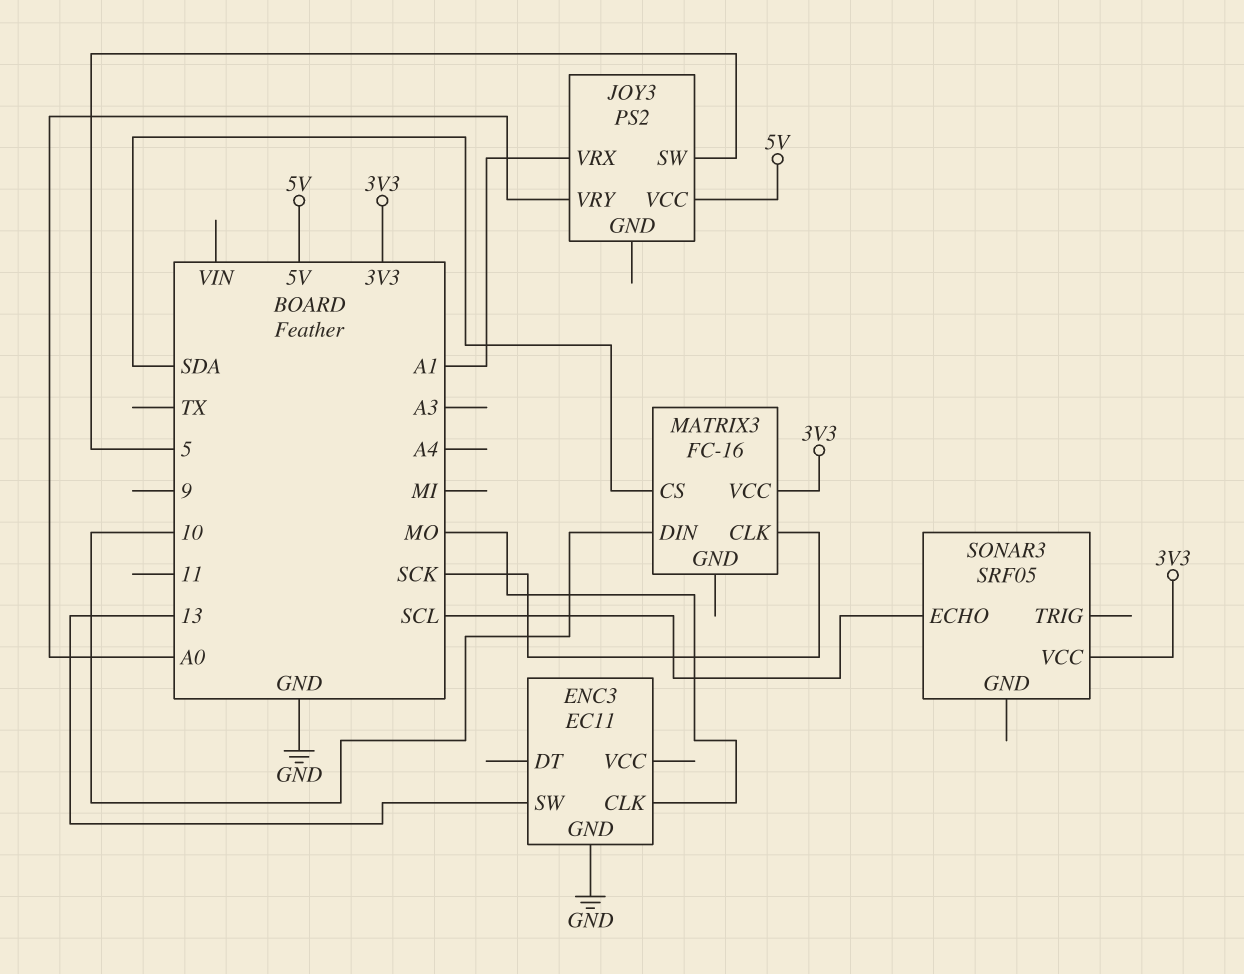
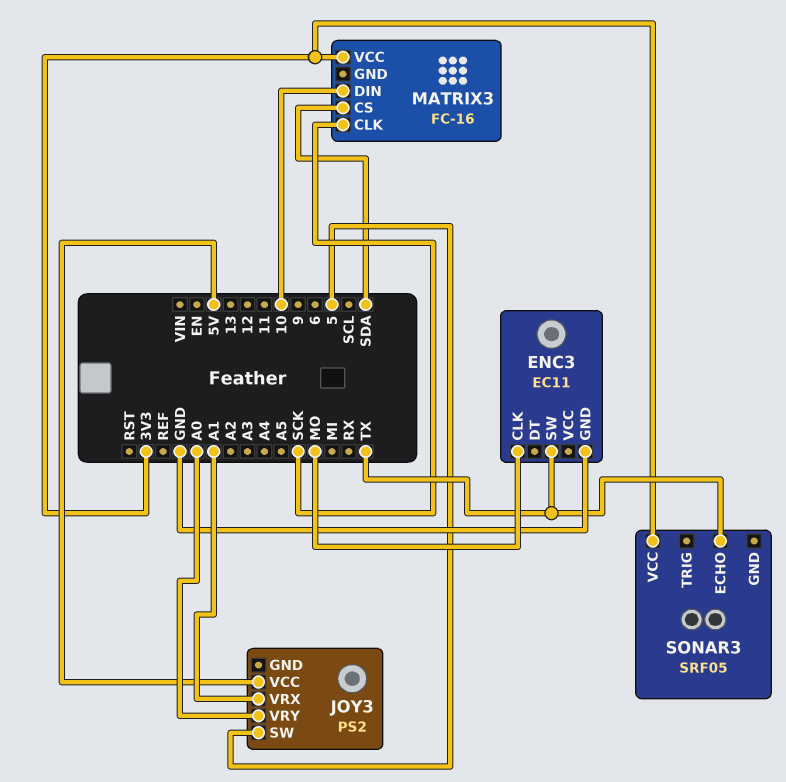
ENC3 pin SW: 13 -> TX
SONAR3 pin ECHO: SCL -> TX

